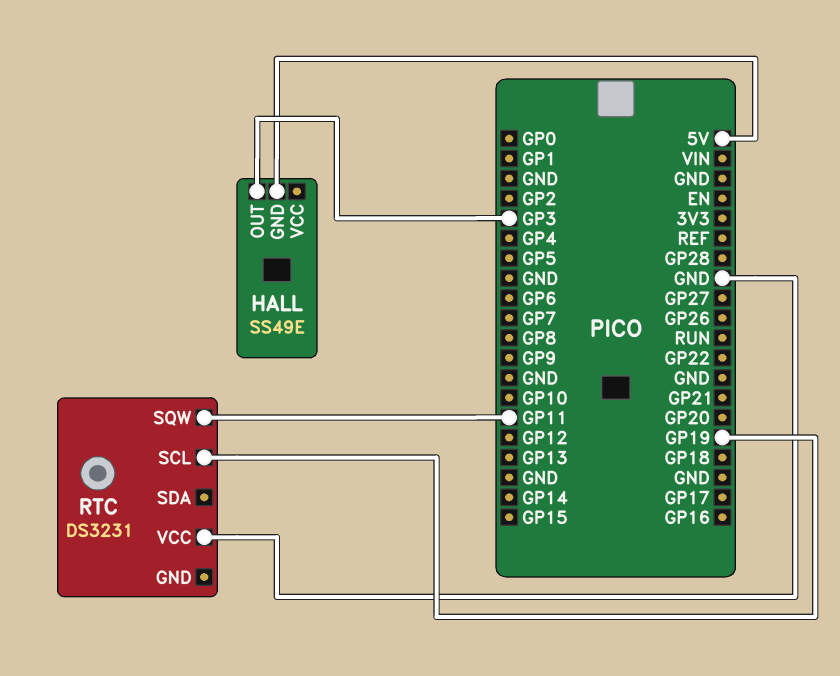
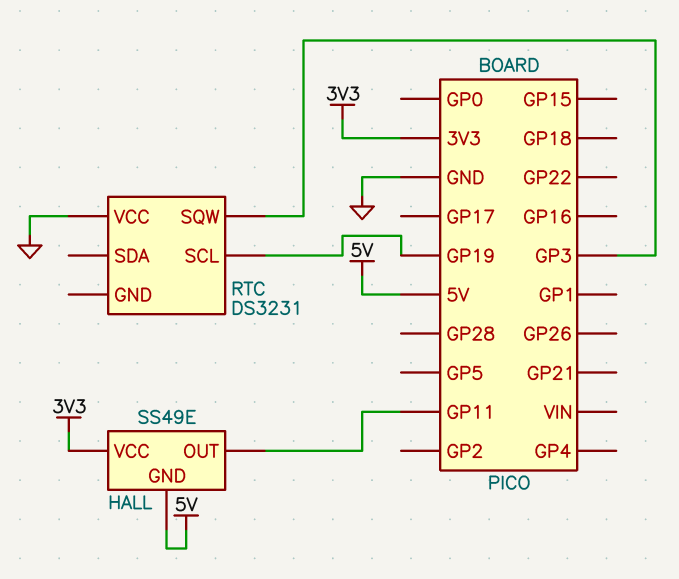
HALL pin OUT: GP3 -> GP11
HALL pin VCC: none -> 3V3
RTC pin SQW: GP11 -> GP3

